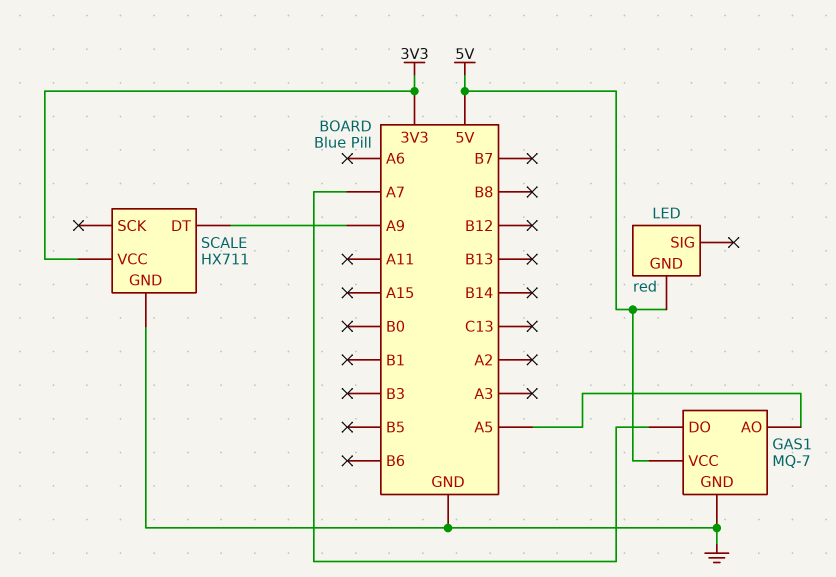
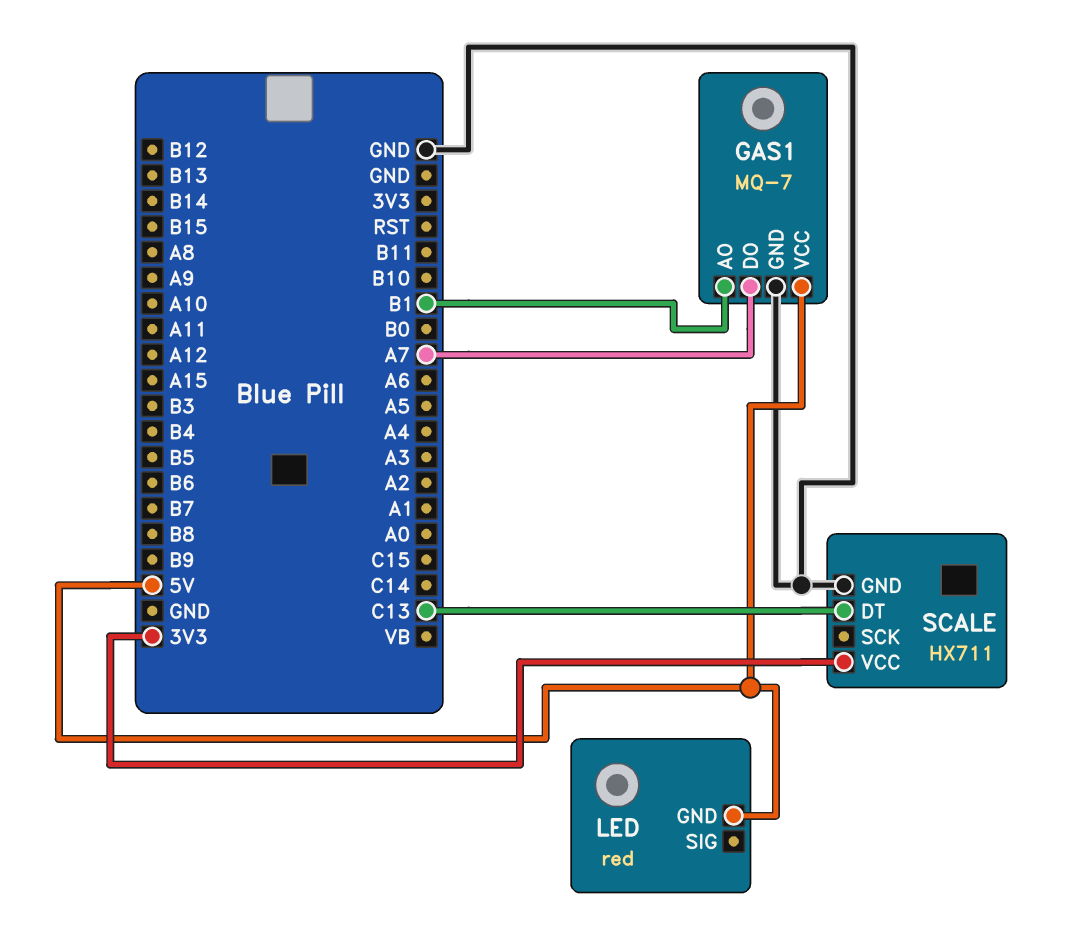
GAS1 pin AO: A5 -> B1
SCALE pin DT: A9 -> C13

